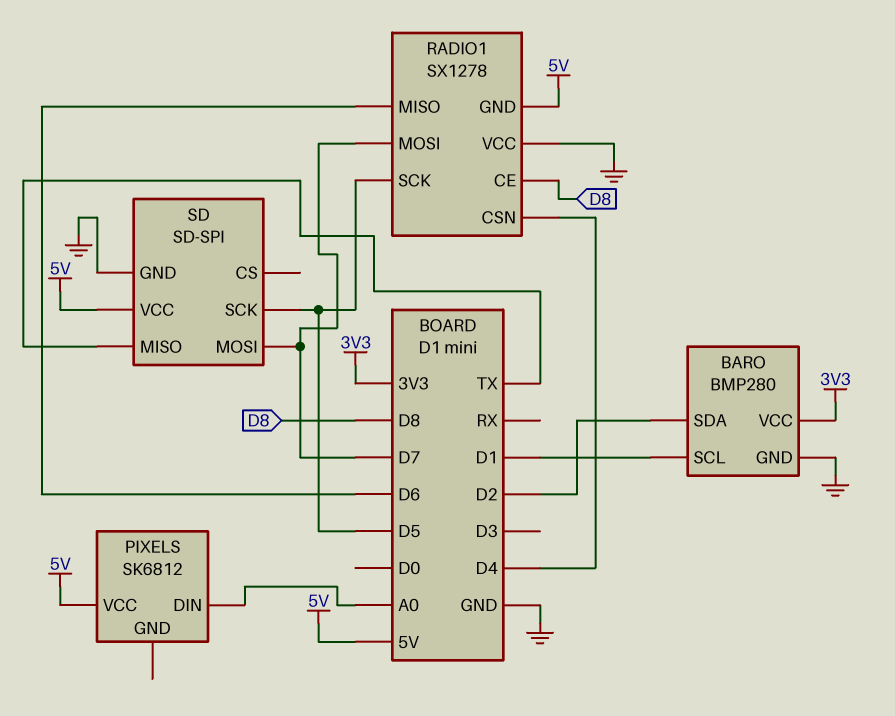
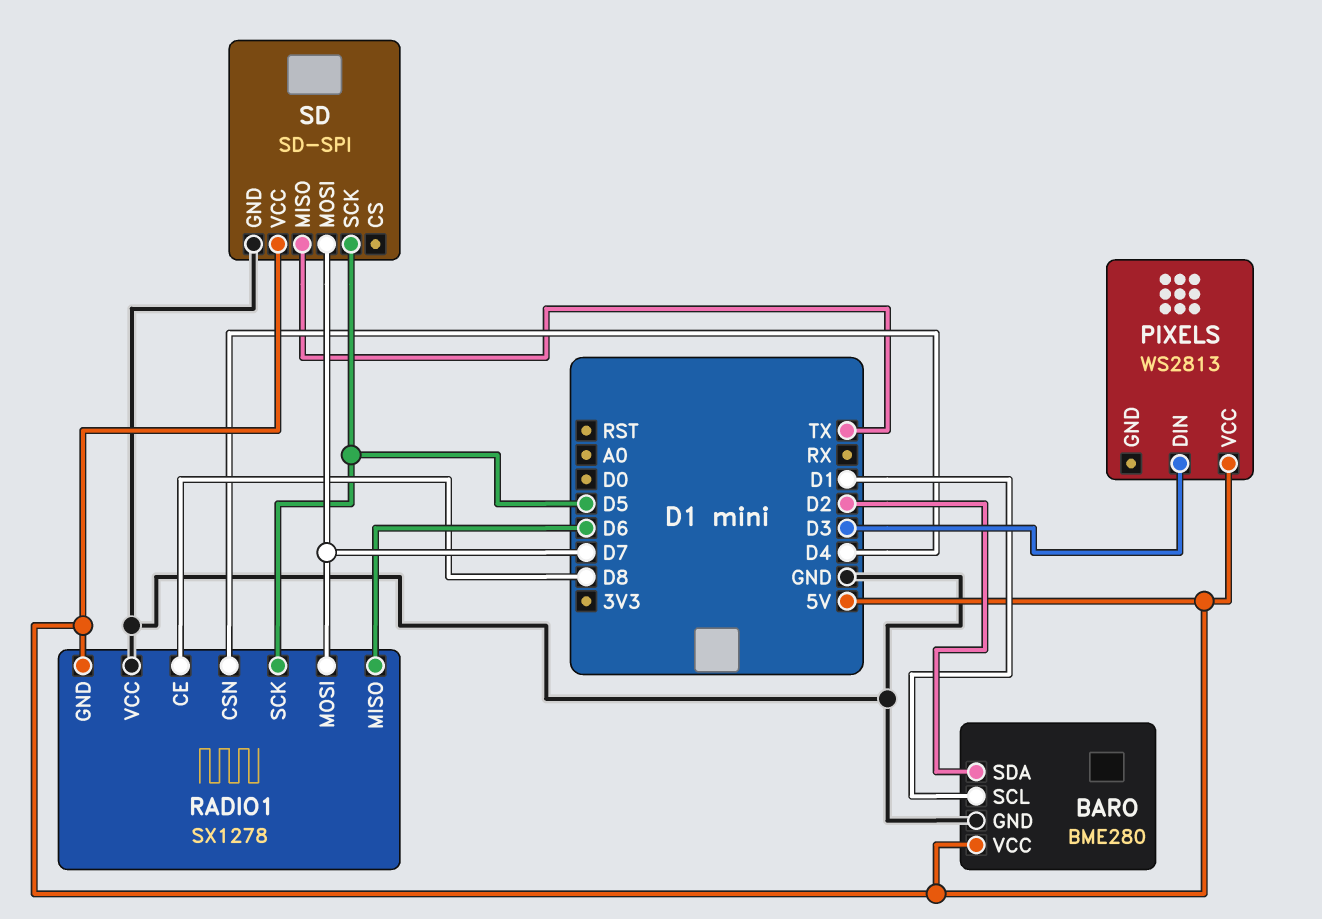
BARO: BMP280 -> BME280
BARO pin VCC: 3V3 -> 5V
PIXELS: SK6812 -> WS2813
PIXELS pin DIN: A0 -> D3

